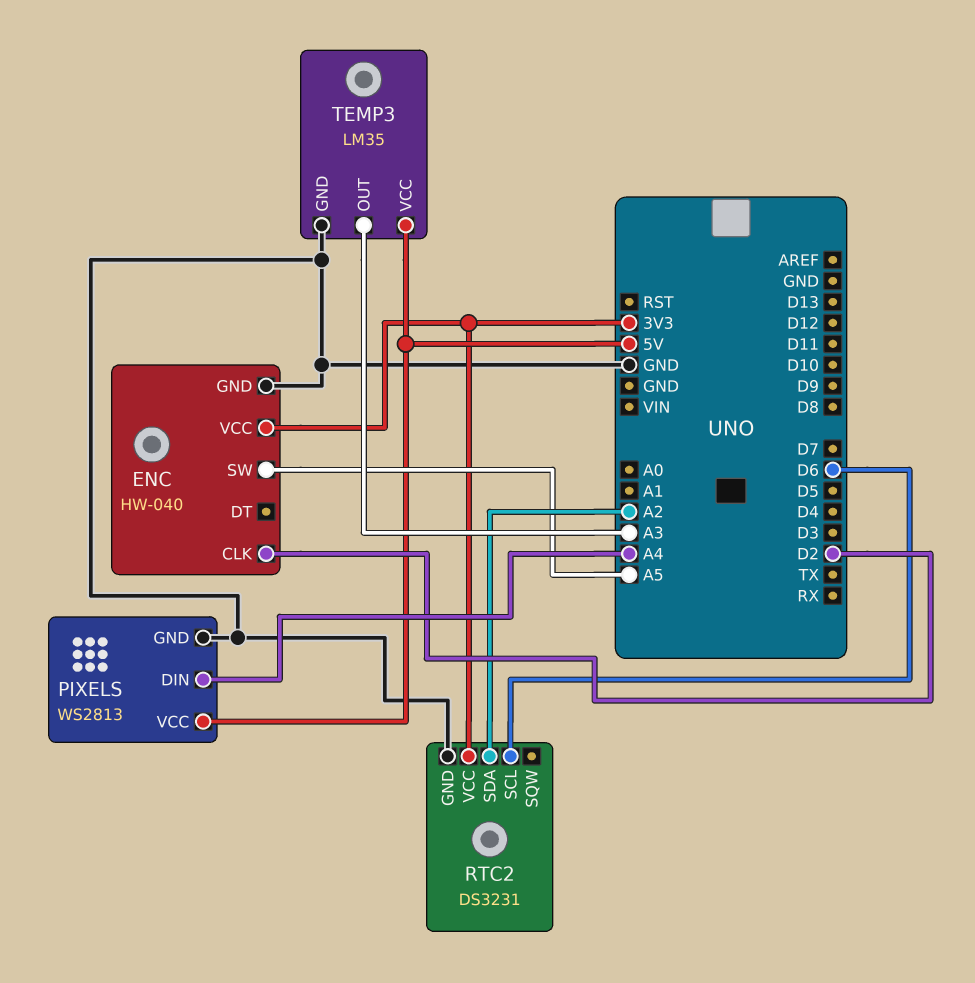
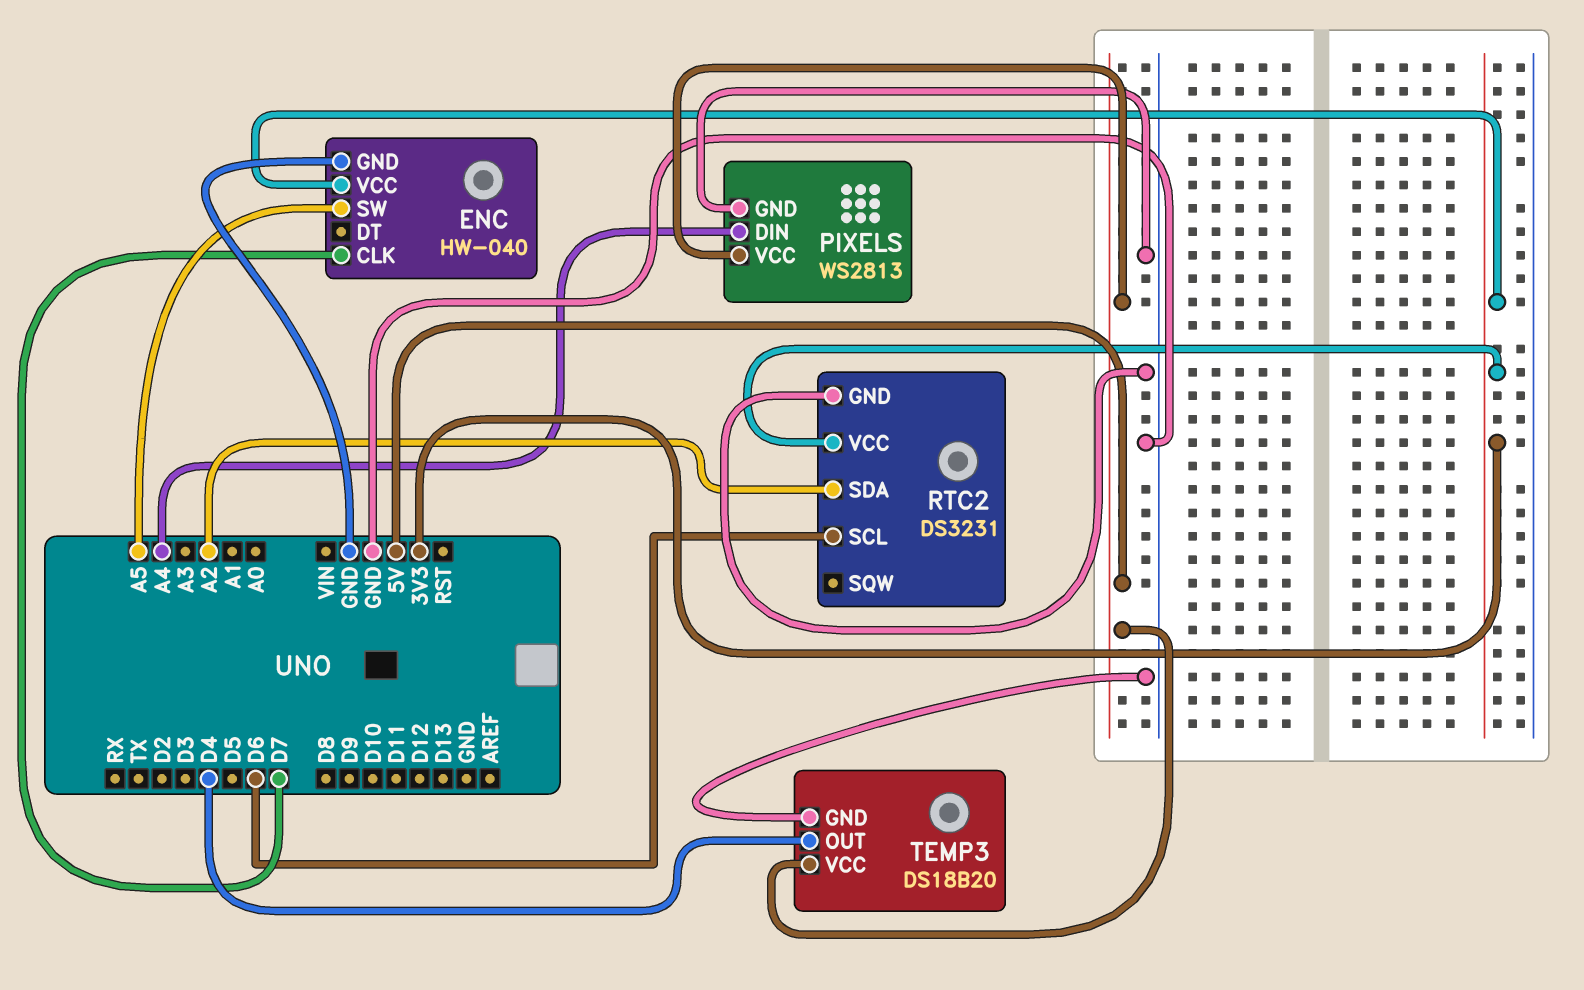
ENC pin CLK: D2 -> D7
TEMP3: LM35 -> DS18B20
TEMP3 pin OUT: A3 -> D4

